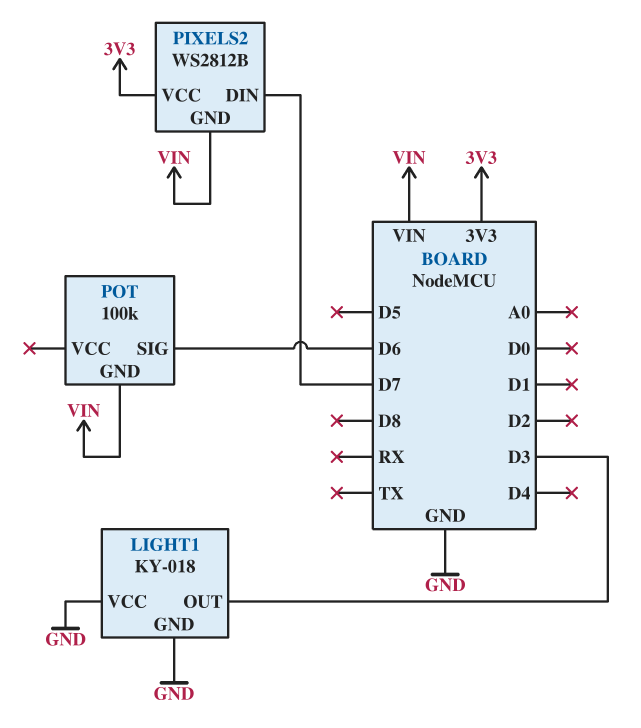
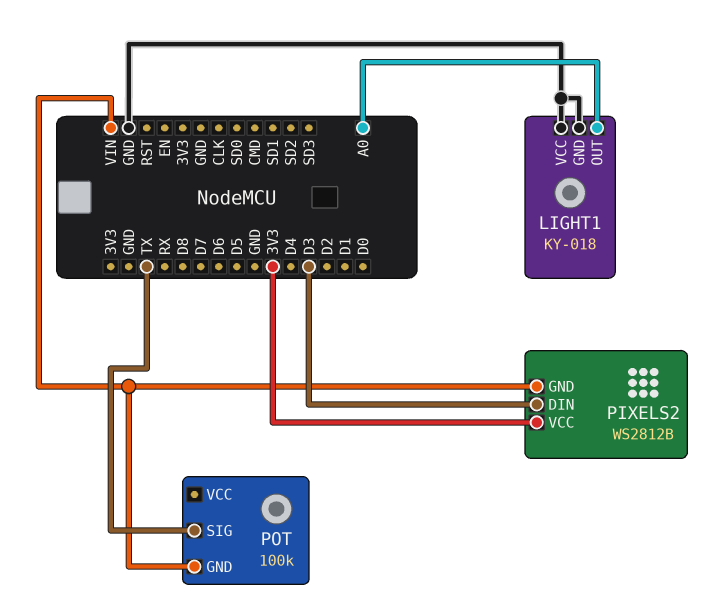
LIGHT1 pin OUT: D3 -> A0
PIXELS2 pin DIN: D7 -> D3
POT pin SIG: D6 -> TX

